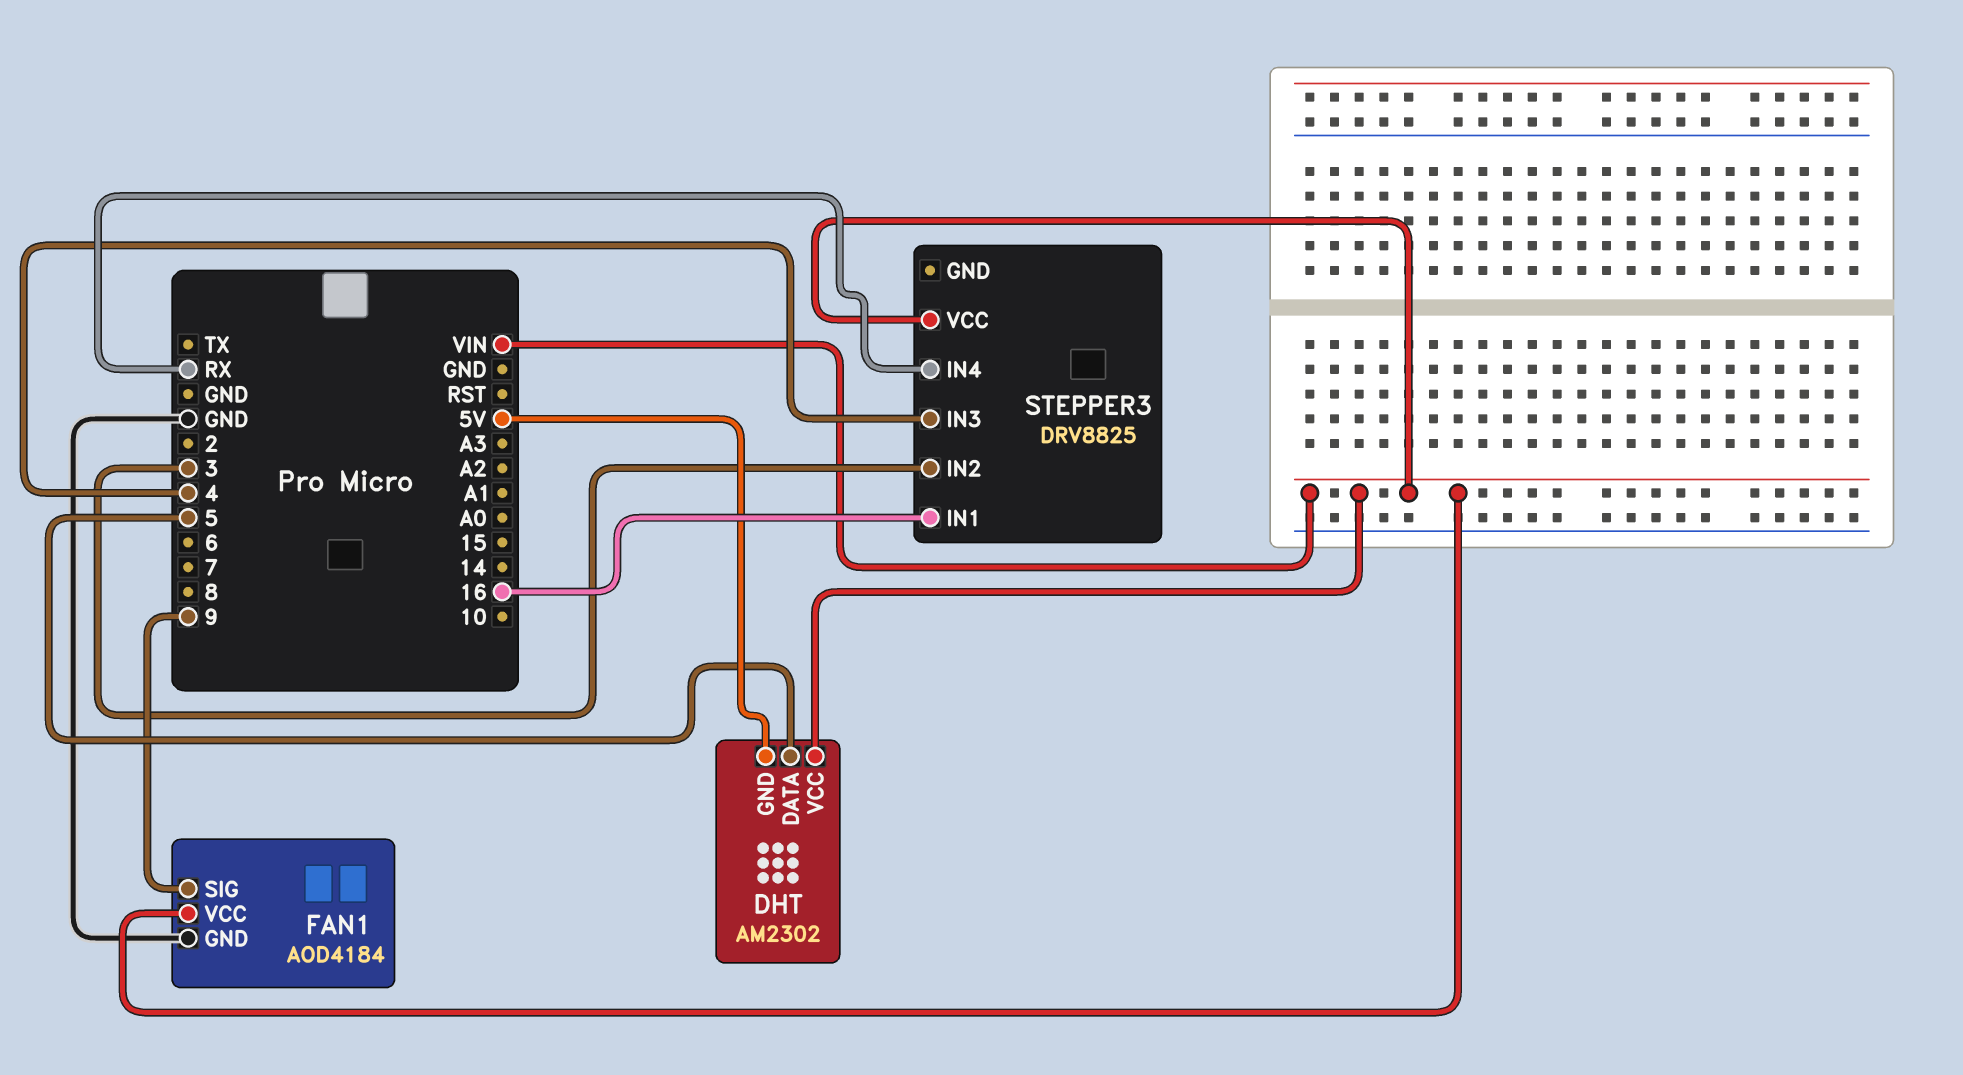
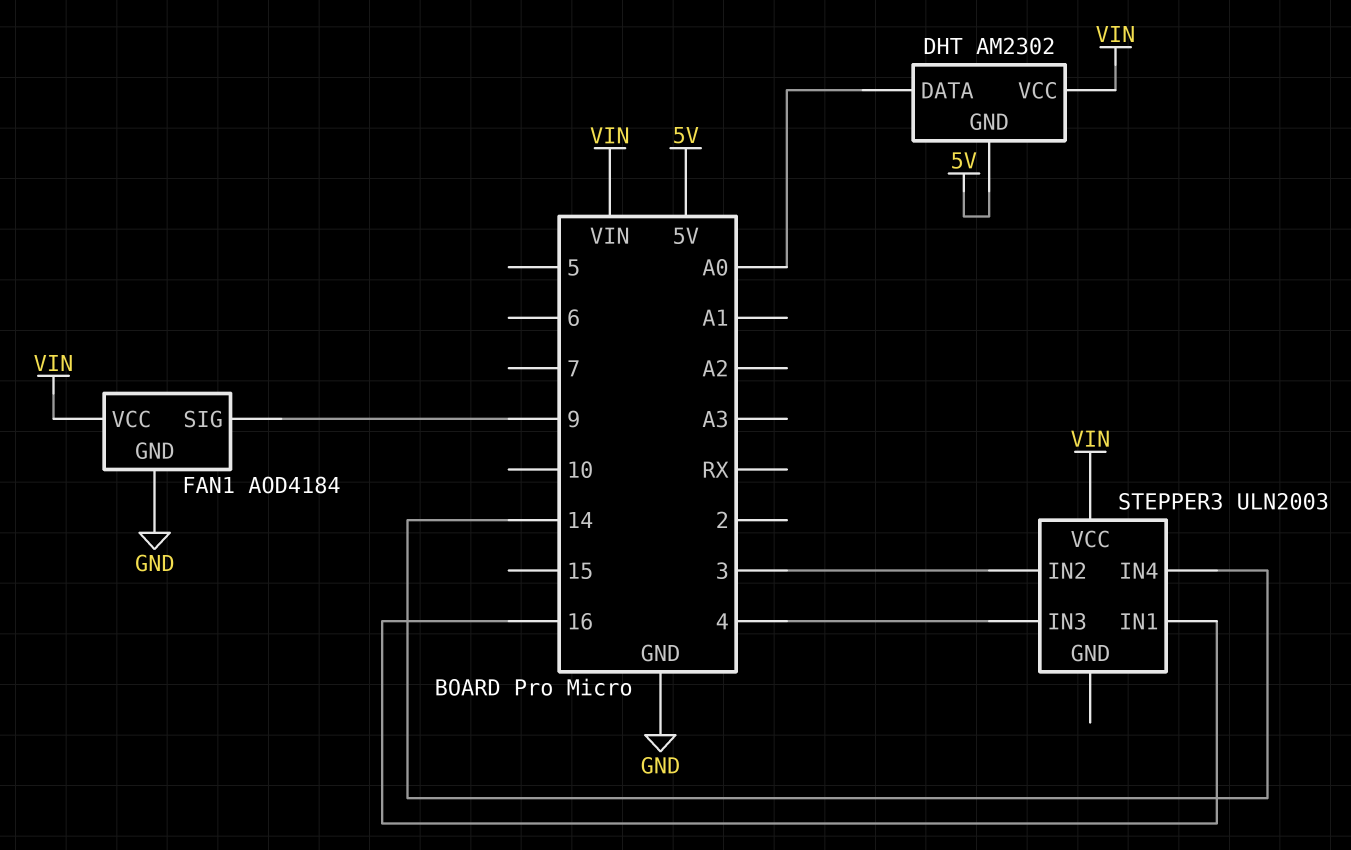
DHT pin DATA: 5 -> A0
STEPPER3: DRV8825 -> ULN2003
STEPPER3 pin IN4: RX -> 14

